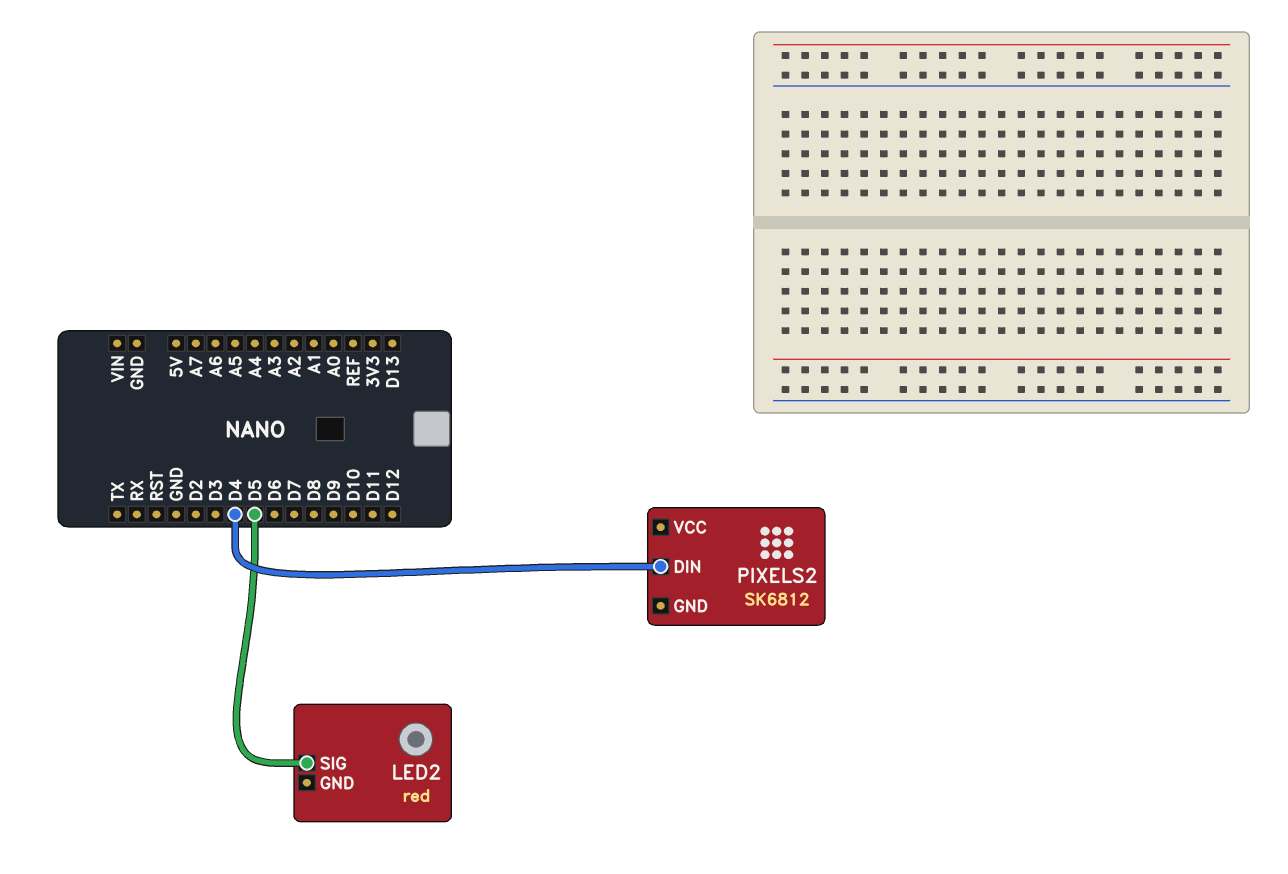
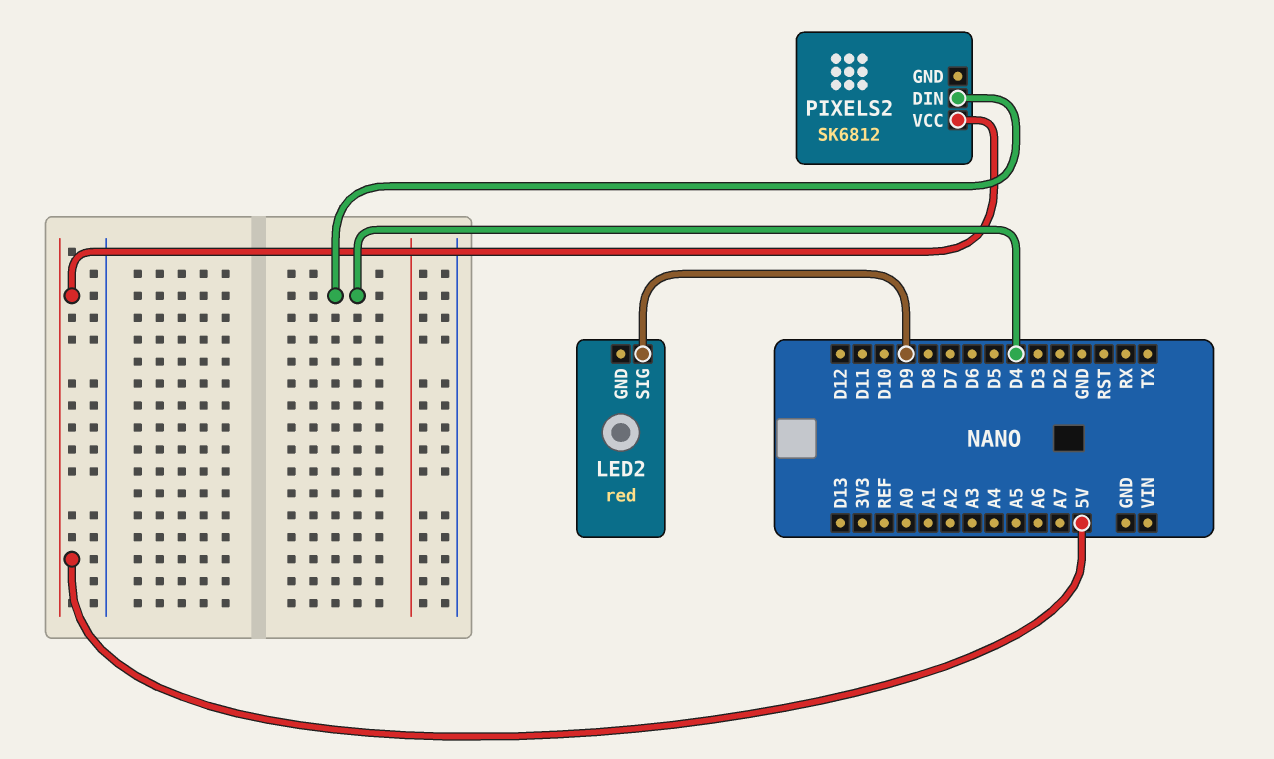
LED2 pin SIG: D5 -> D9
PIXELS2 pin VCC: none -> 5V

